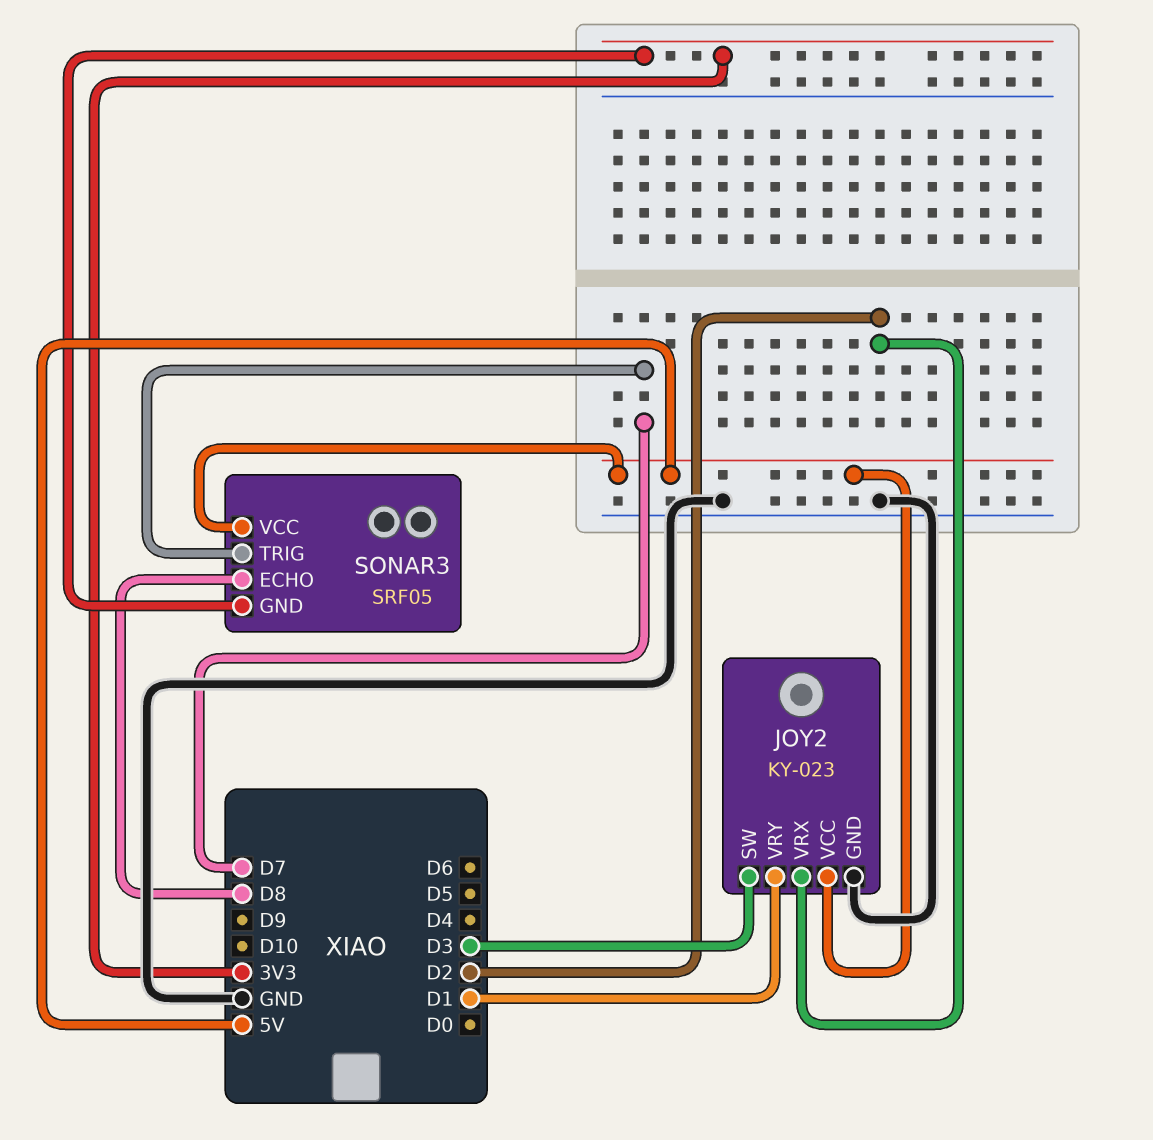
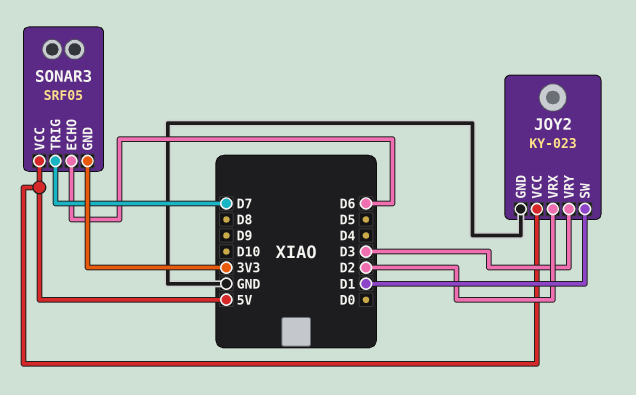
JOY2 pin SW: D3 -> D1
JOY2 pin VRY: D1 -> D3
SONAR3 pin ECHO: D8 -> D6

